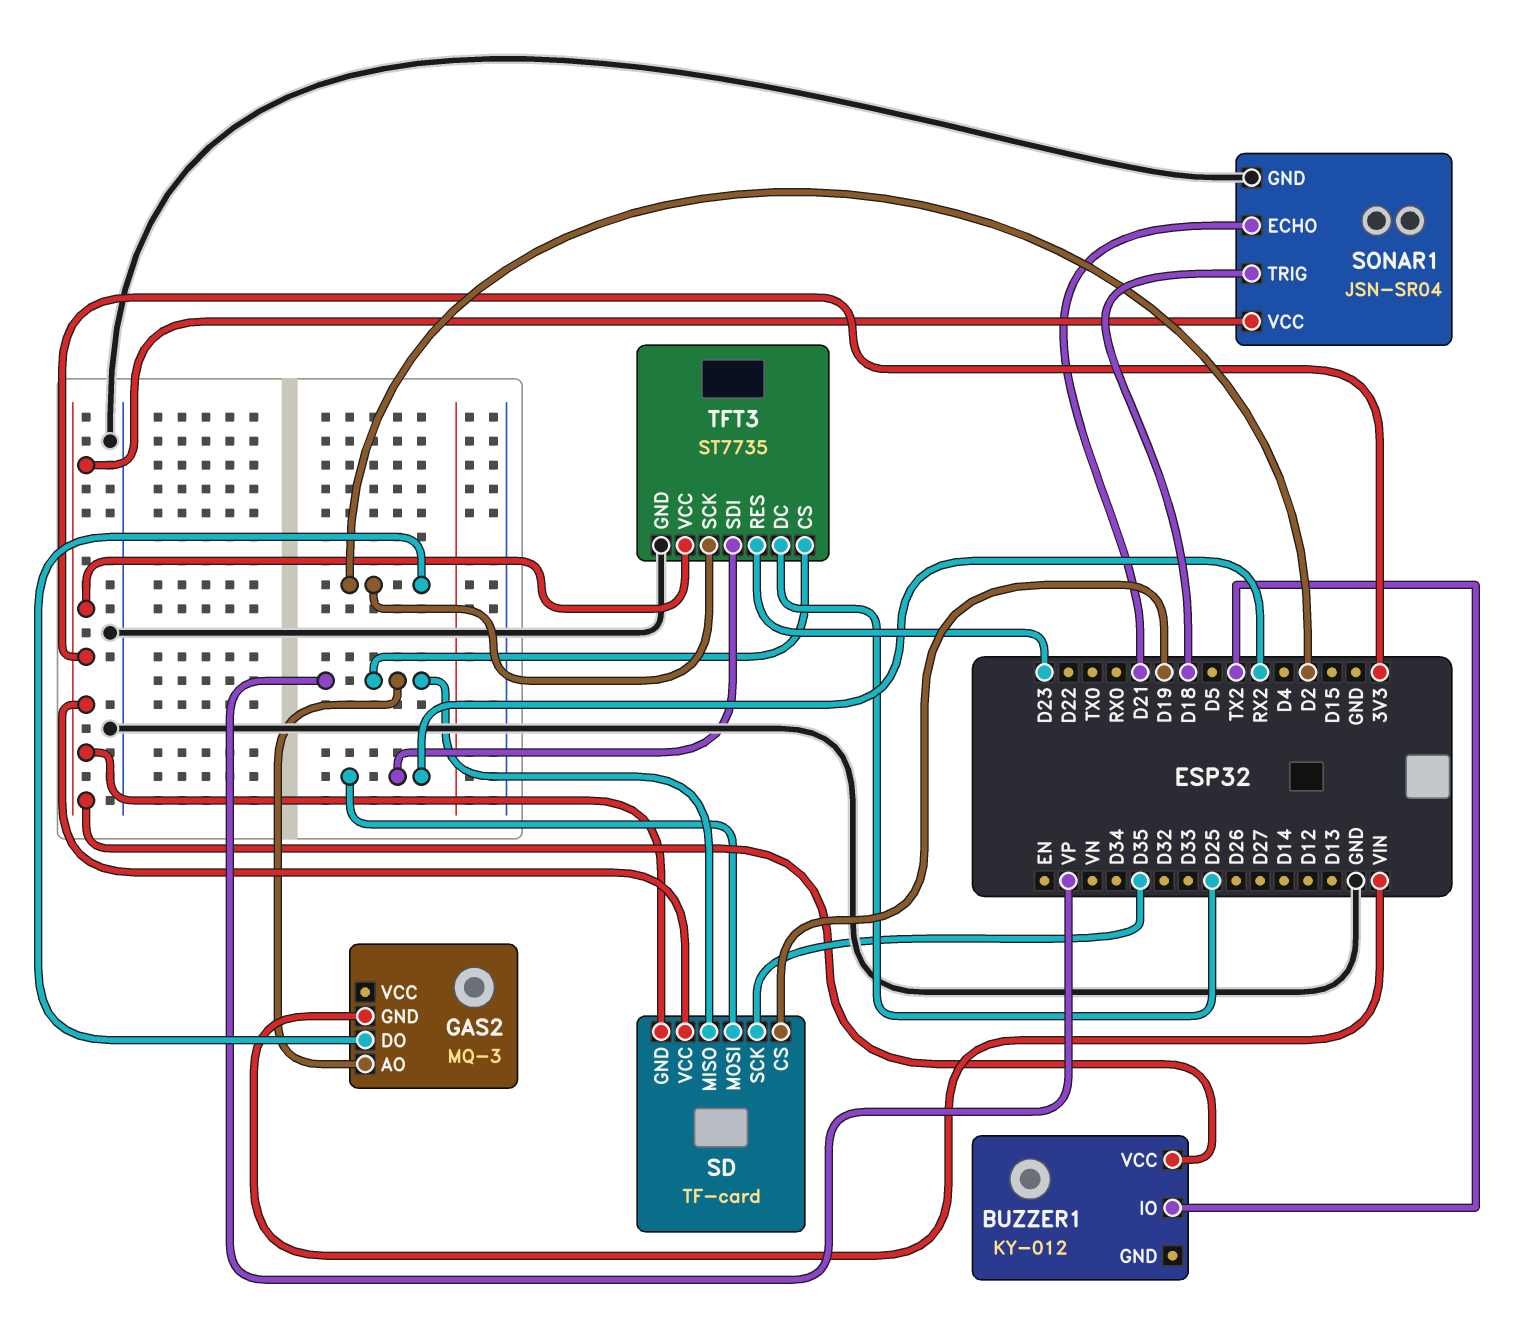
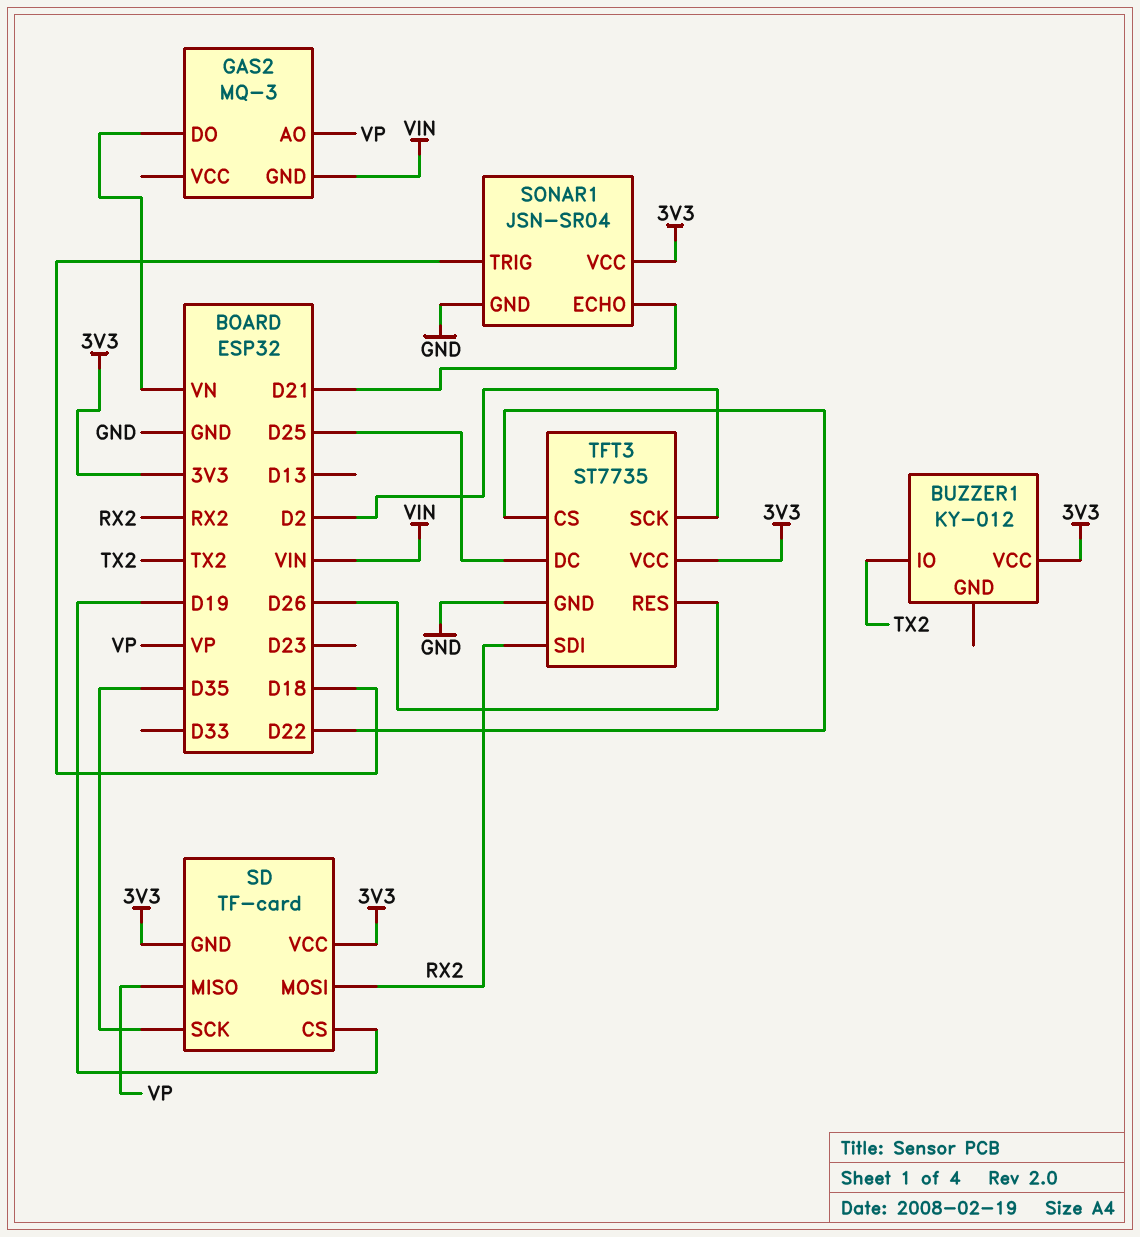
GAS2 pin DO: D2 -> VN
TFT3 pin CS: VP -> D22
TFT3 pin RES: D23 -> D26

